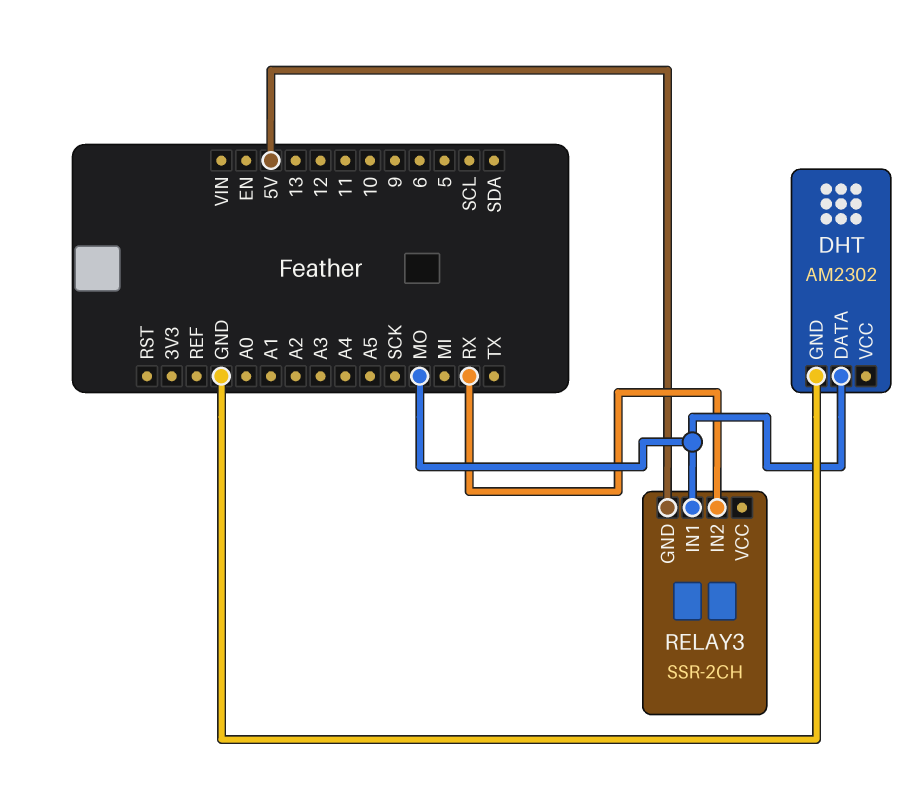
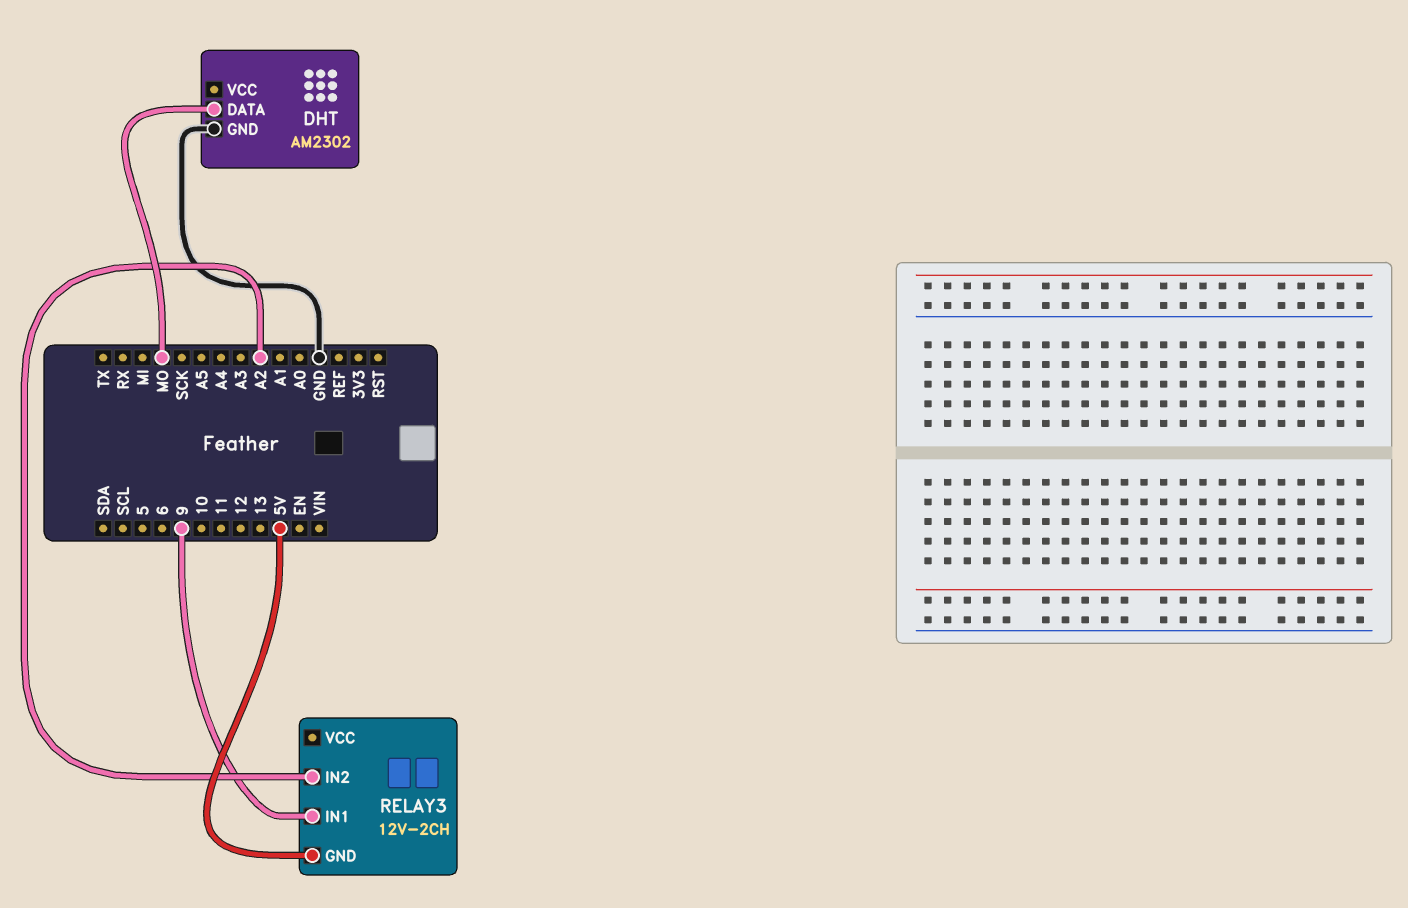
RELAY3: SSR-2CH -> 12V-2CH
RELAY3 pin IN1: MO -> 9
RELAY3 pin IN2: RX -> A2

